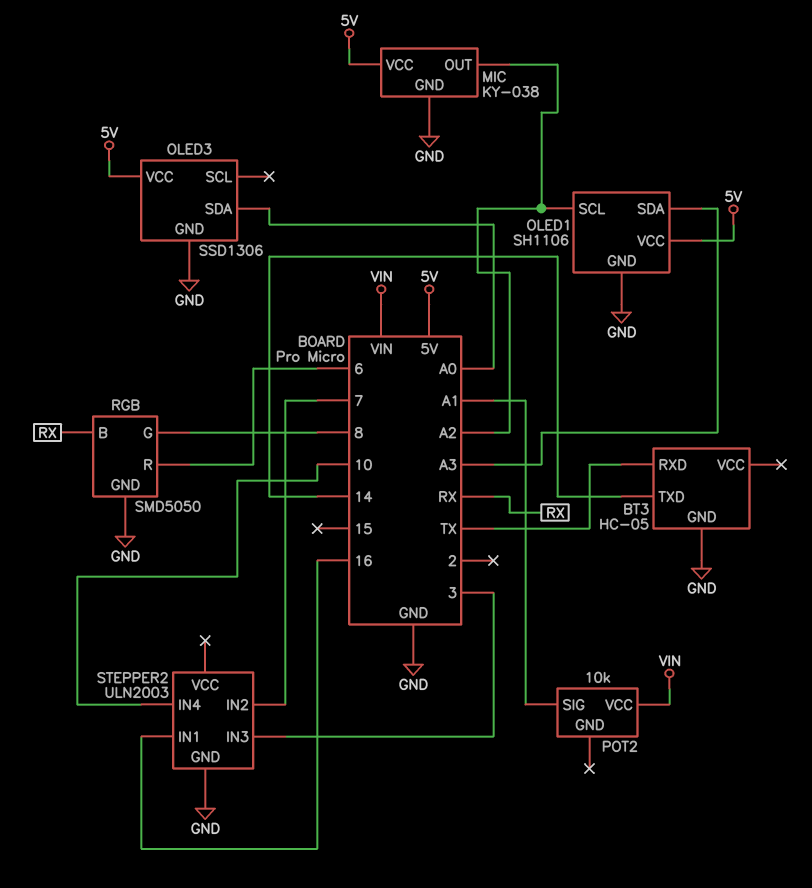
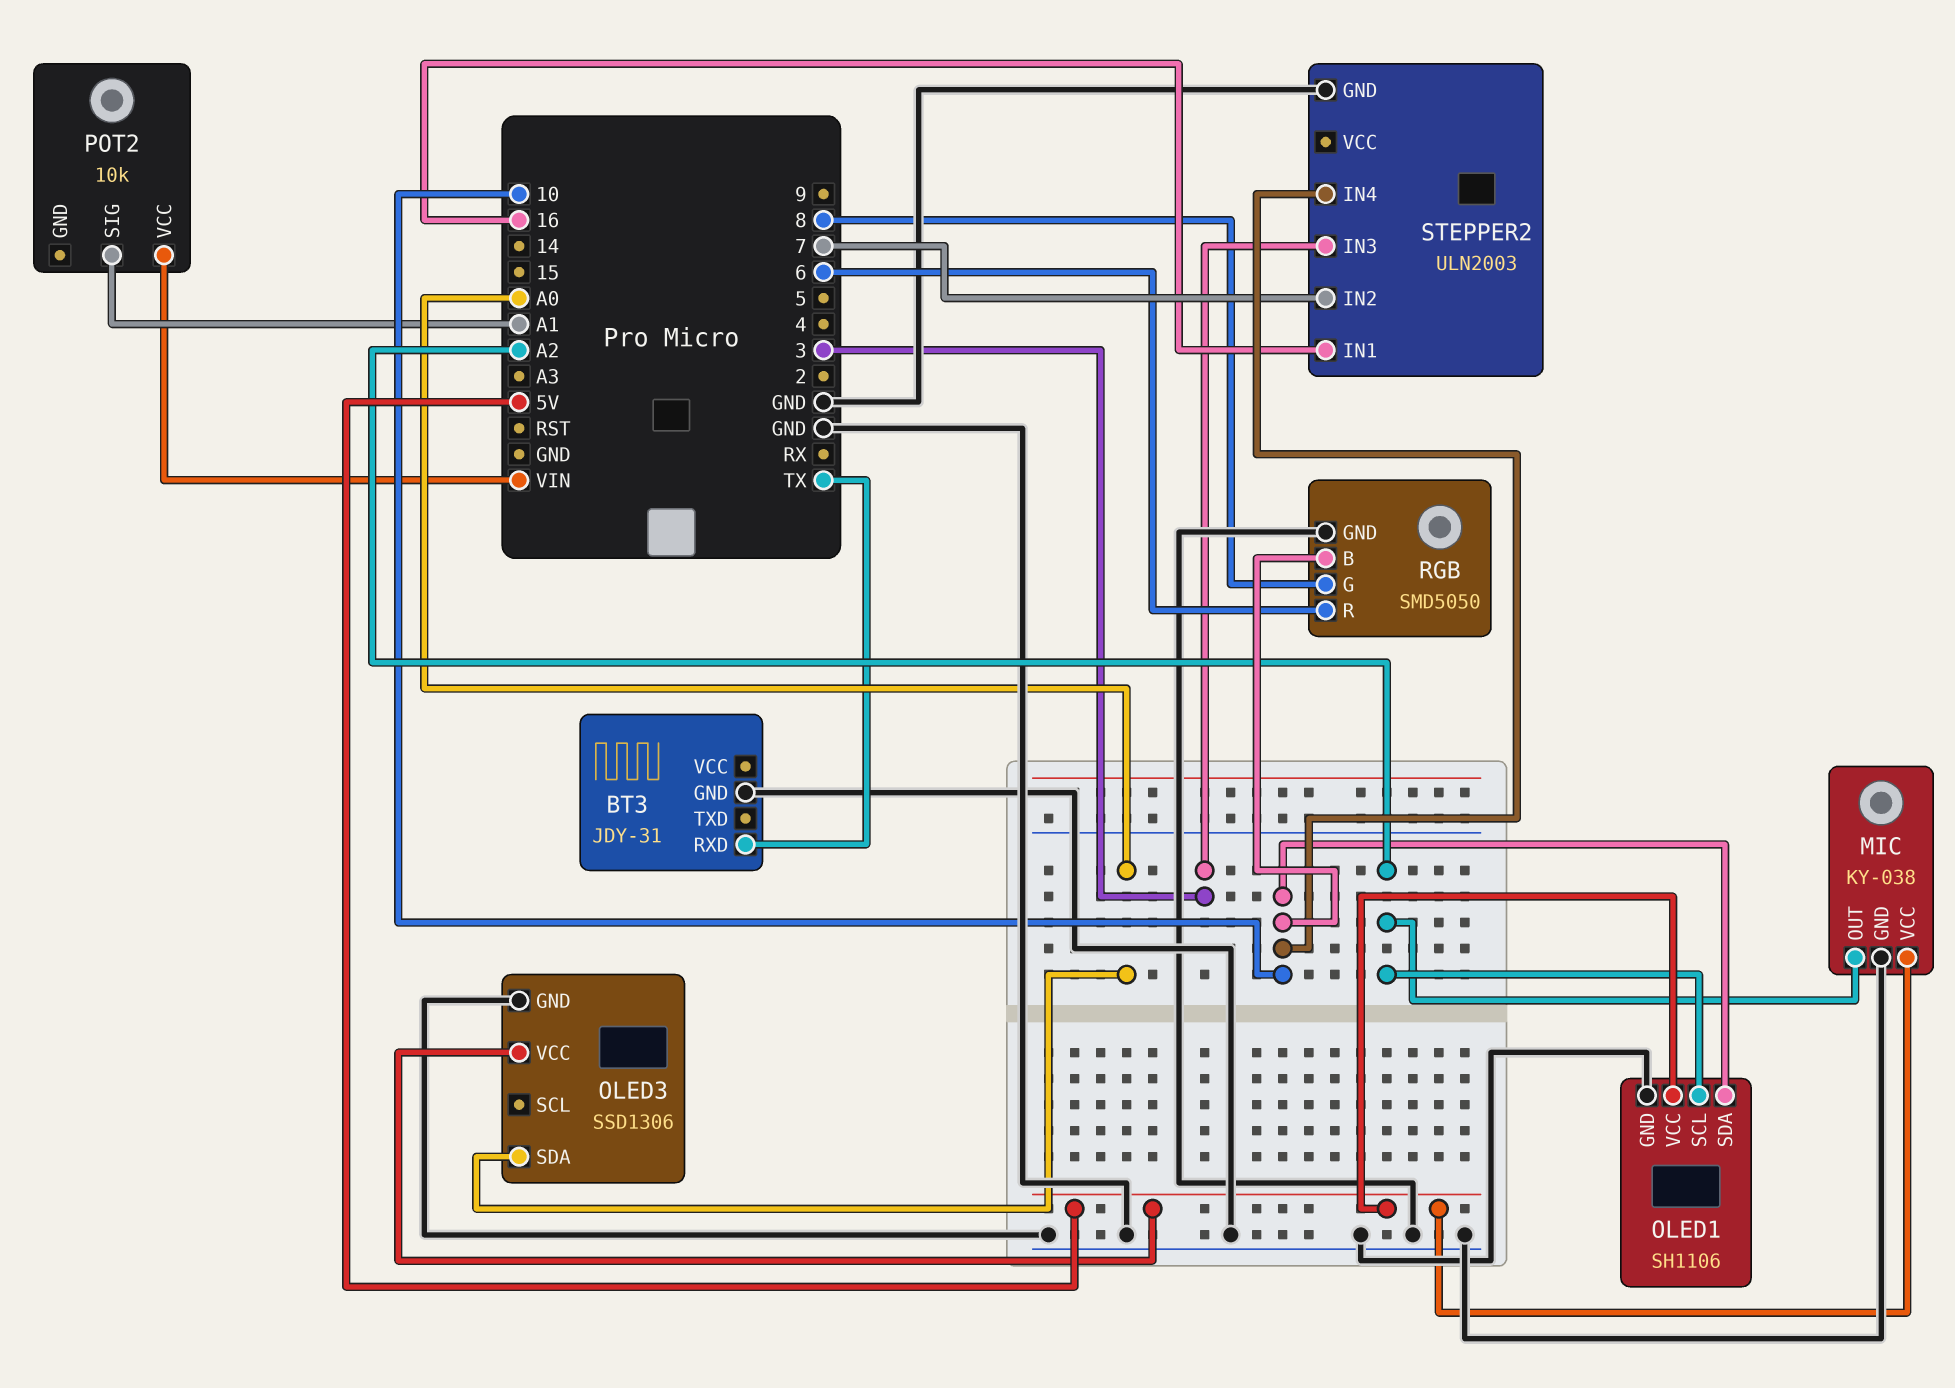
BT3: HC-05 -> JDY-31
BT3 pin TXD: 14 -> none
OLED1 pin SDA: A3 -> 10
RGB pin B: RX -> 10

